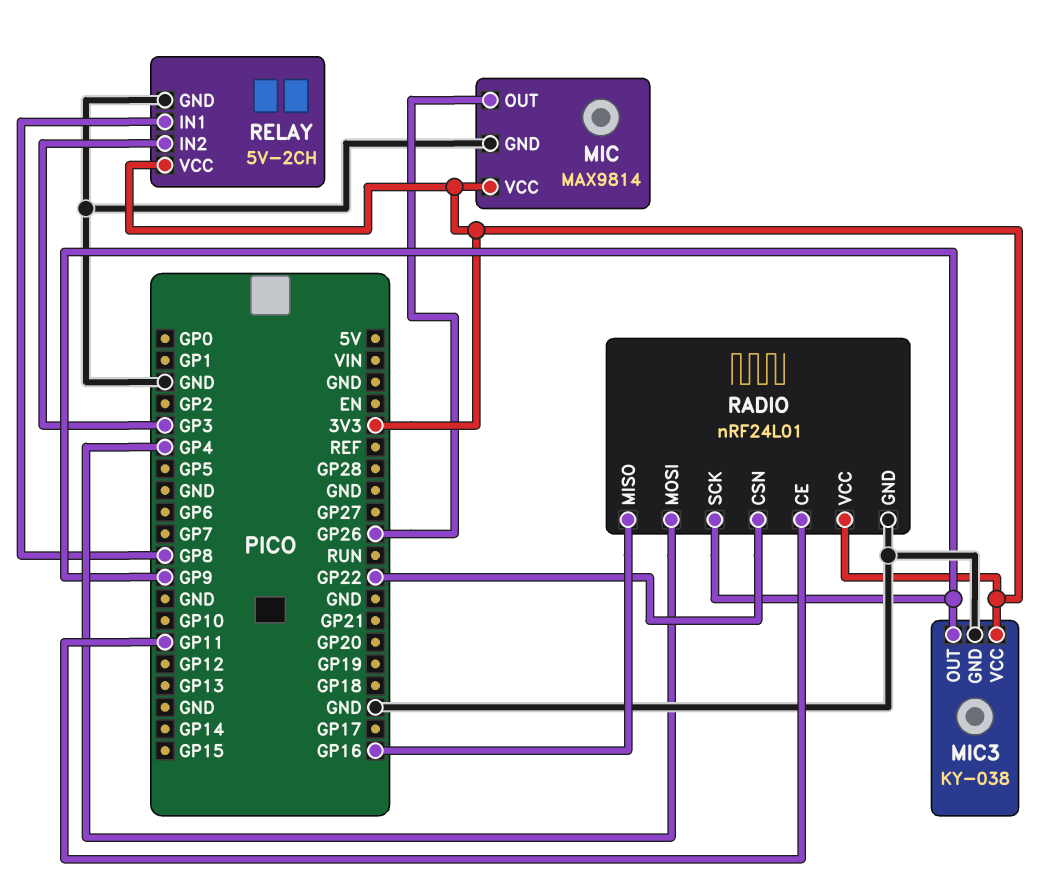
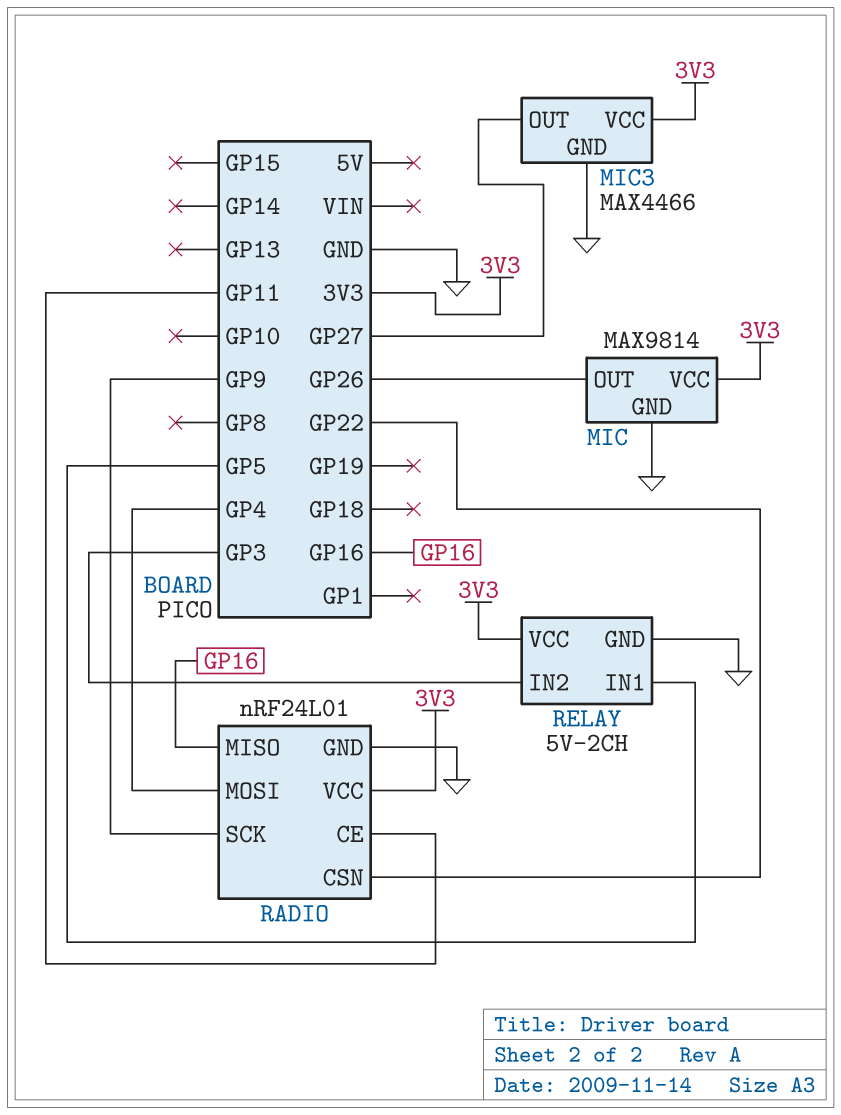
MIC3: KY-038 -> MAX4466
MIC3 pin OUT: GP9 -> GP27
RELAY pin IN1: GP8 -> GP5

